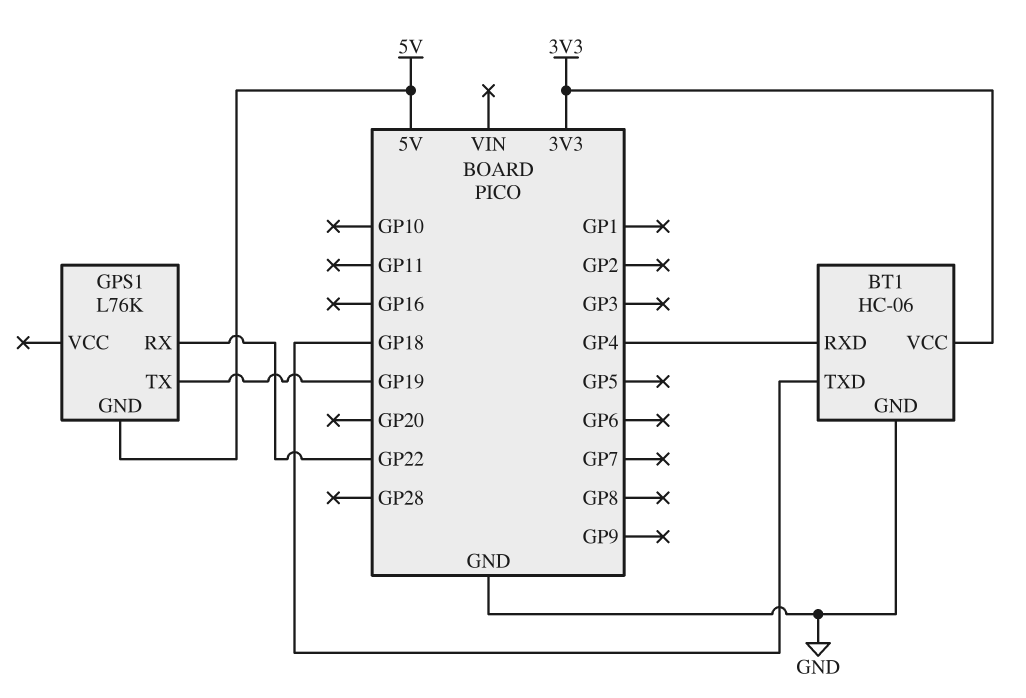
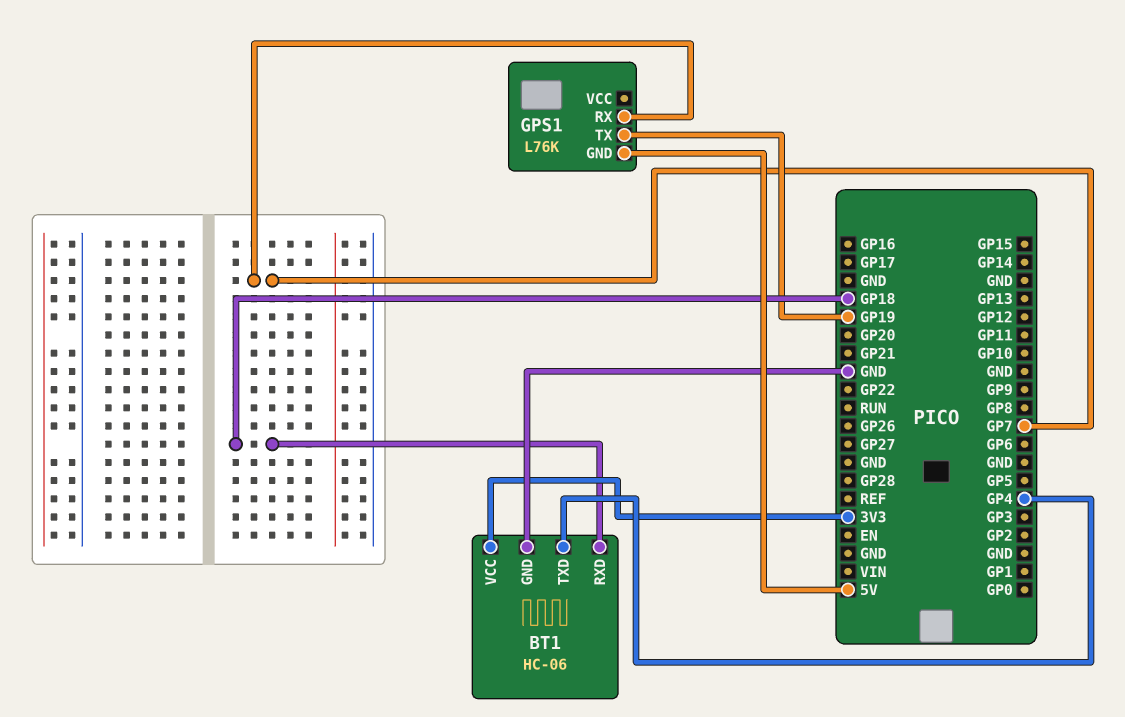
BT1 pin RXD: GP4 -> GP18
BT1 pin TXD: GP18 -> GP4
GPS1 pin RX: GP22 -> GP7

